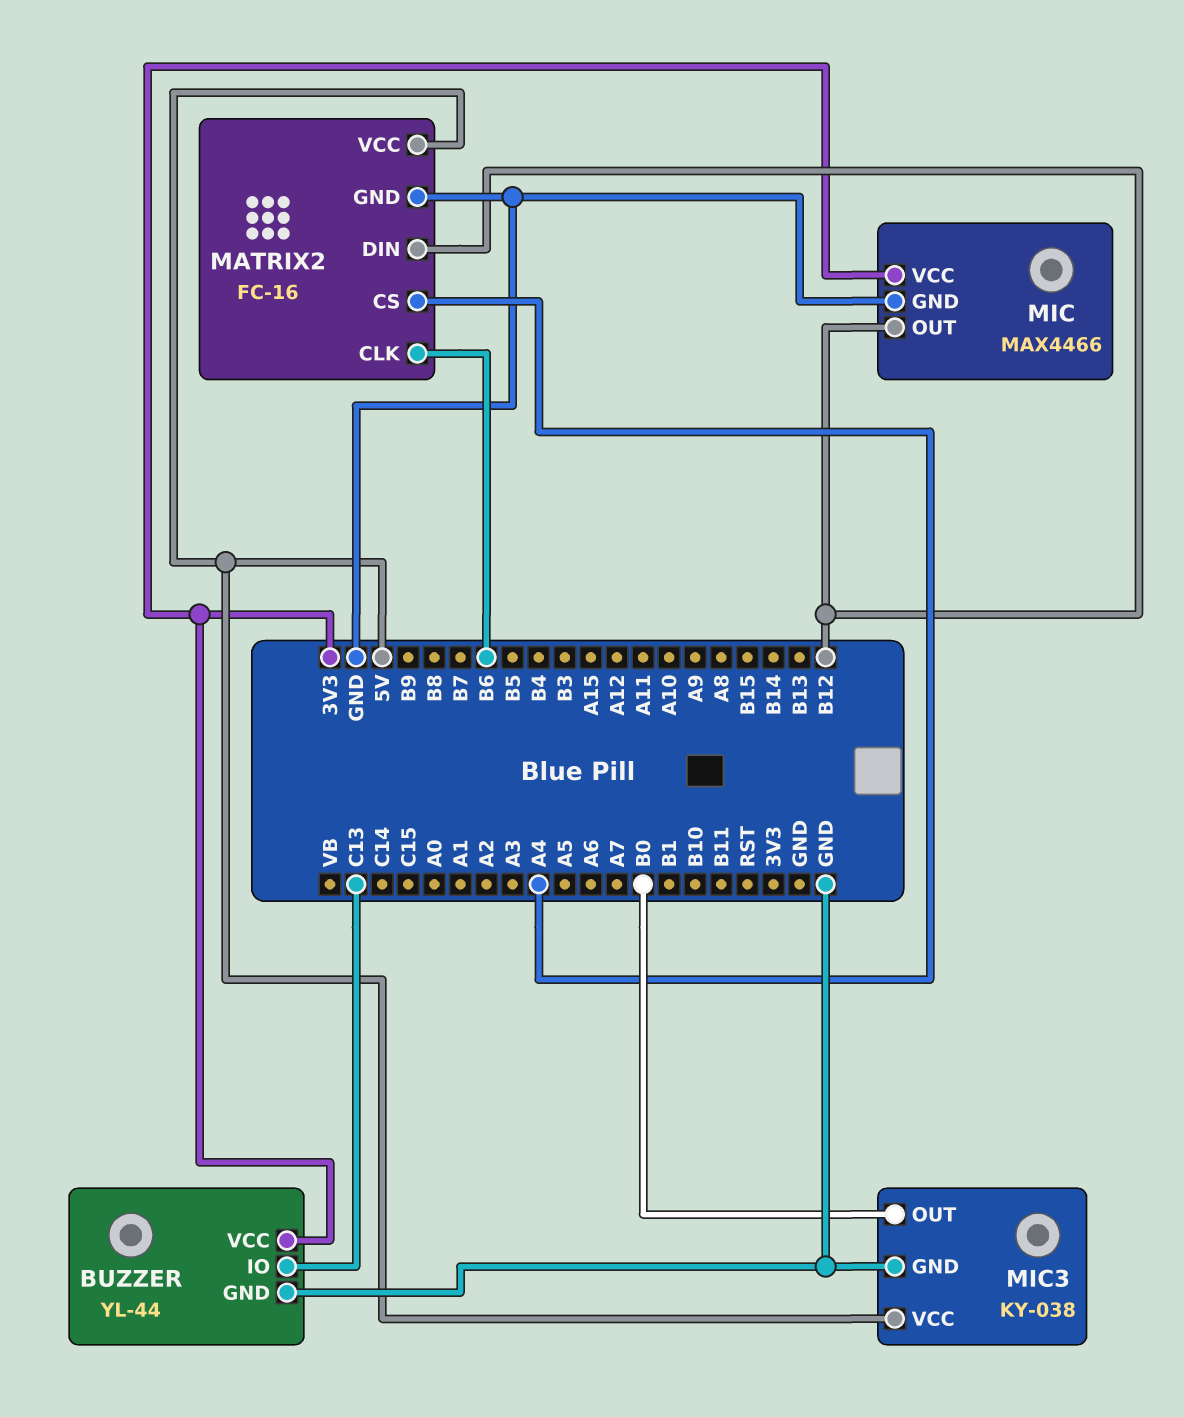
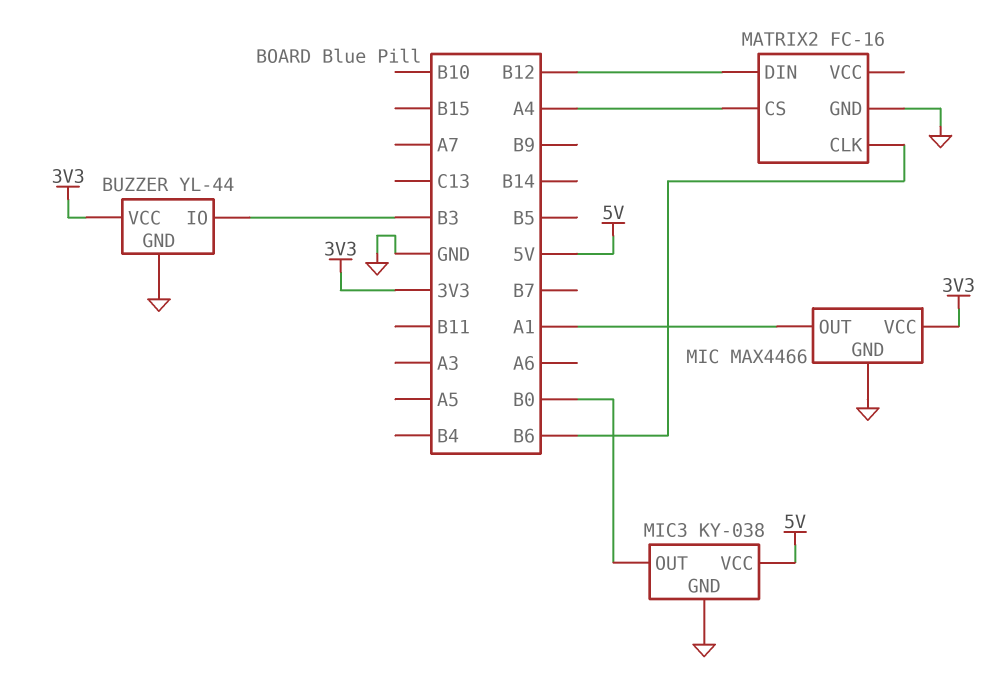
BUZZER pin IO: C13 -> B3
MATRIX2 pin VCC: 5V -> none
MIC pin OUT: B12 -> A1

